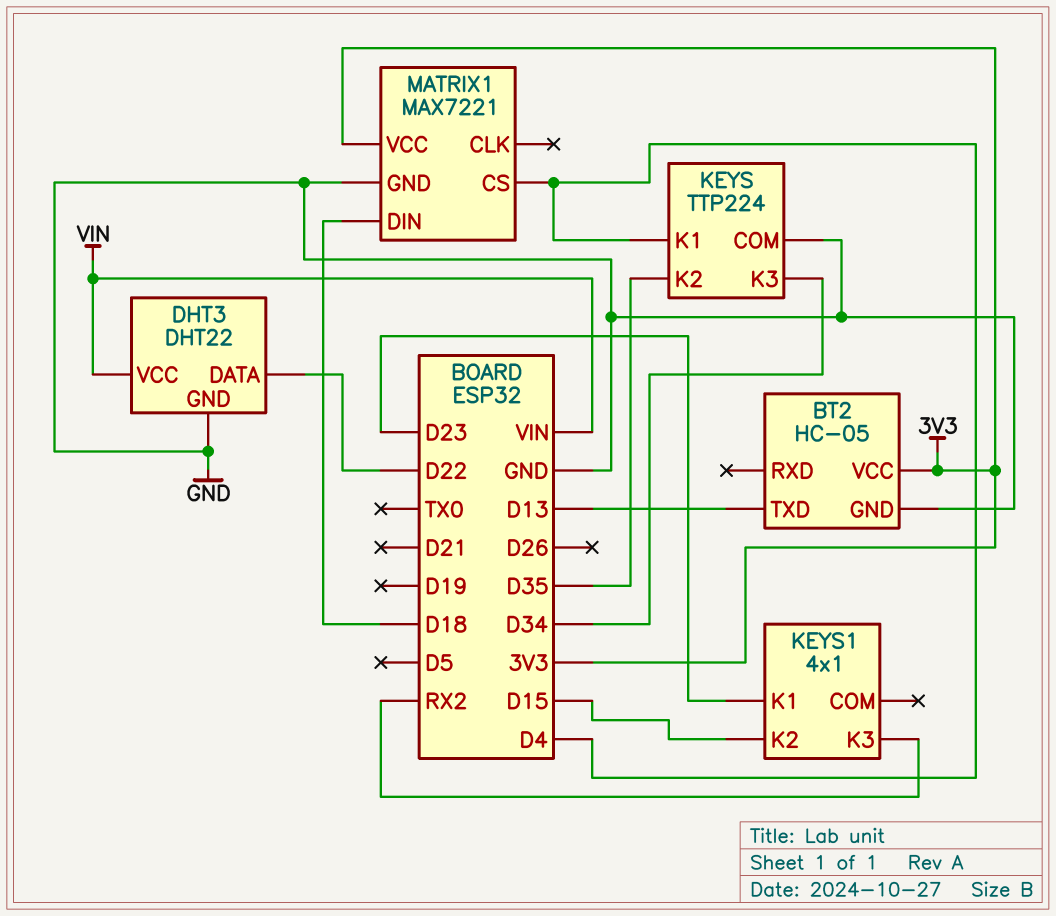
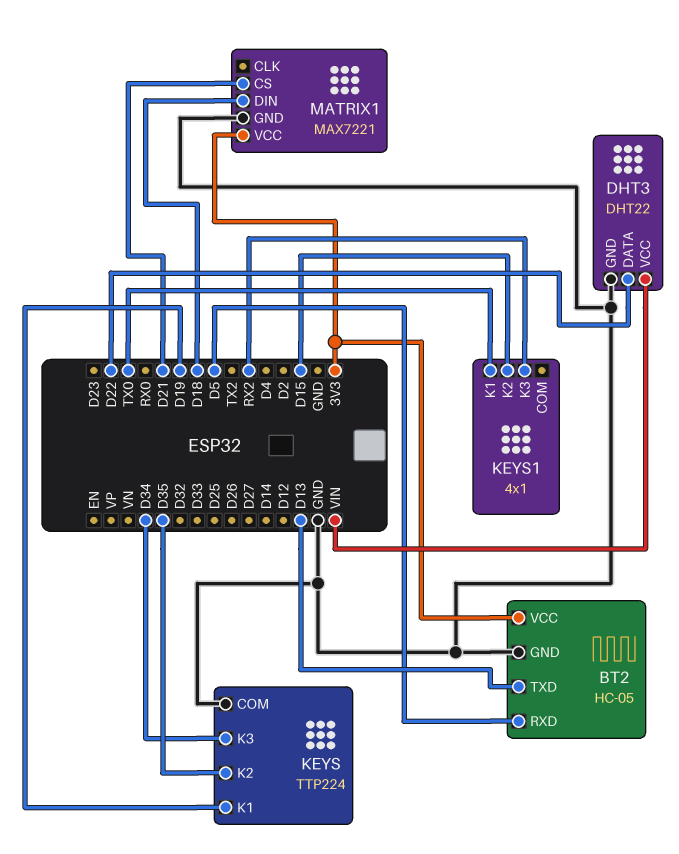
BT2 pin RXD: none -> D5
KEYS pin K1: D4 -> D19
KEYS1 pin K1: D23 -> TX0
MATRIX1 pin CS: D4 -> D21

